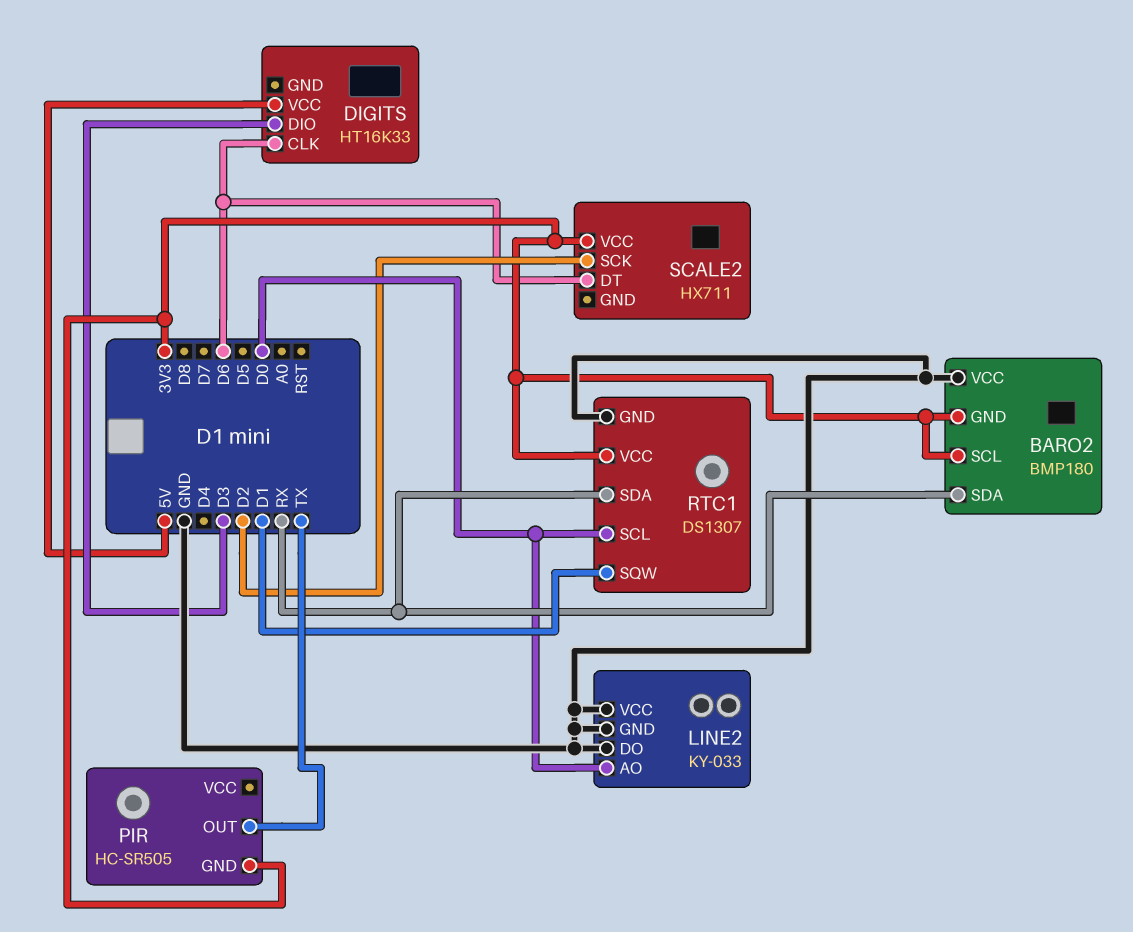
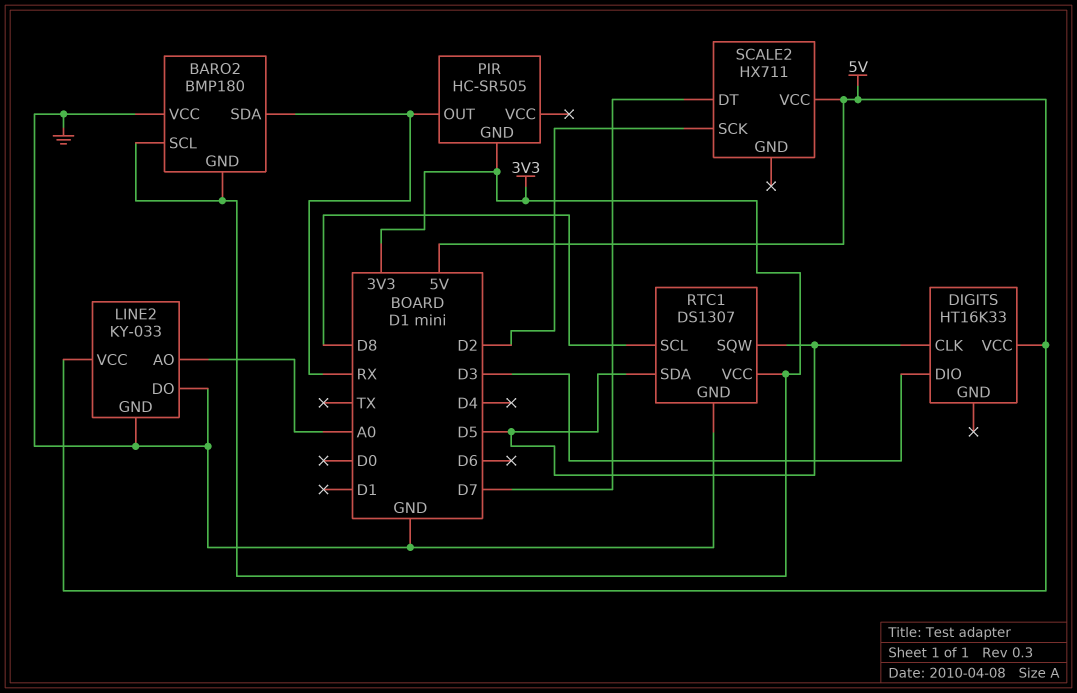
DIGITS pin CLK: D6 -> D5
LINE2 pin AO: D0 -> A0
LINE2 pin VCC: GND -> 5V
PIR pin OUT: TX -> RX
RTC1 pin SCL: D0 -> D8
RTC1 pin SDA: RX -> D5
RTC1 pin SQW: D1 -> D5
SCALE2 pin DT: D6 -> D7
SCALE2 pin VCC: 3V3 -> 5V

